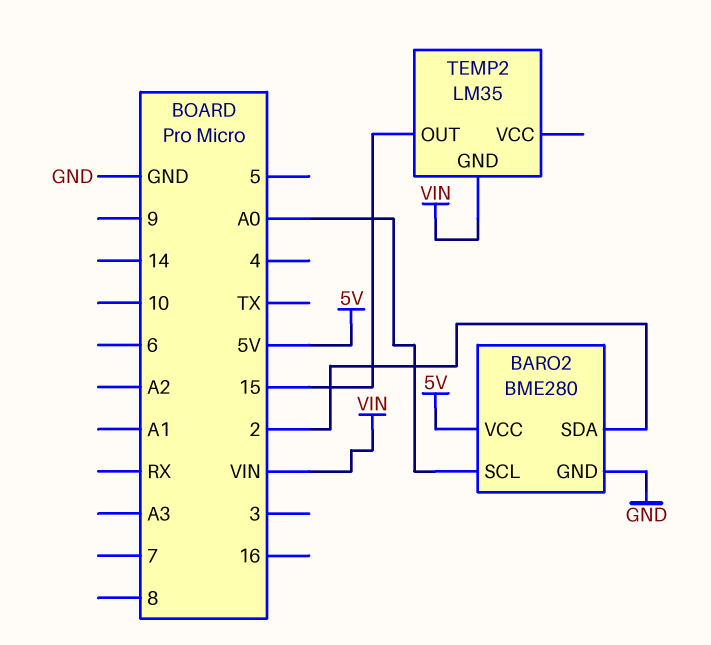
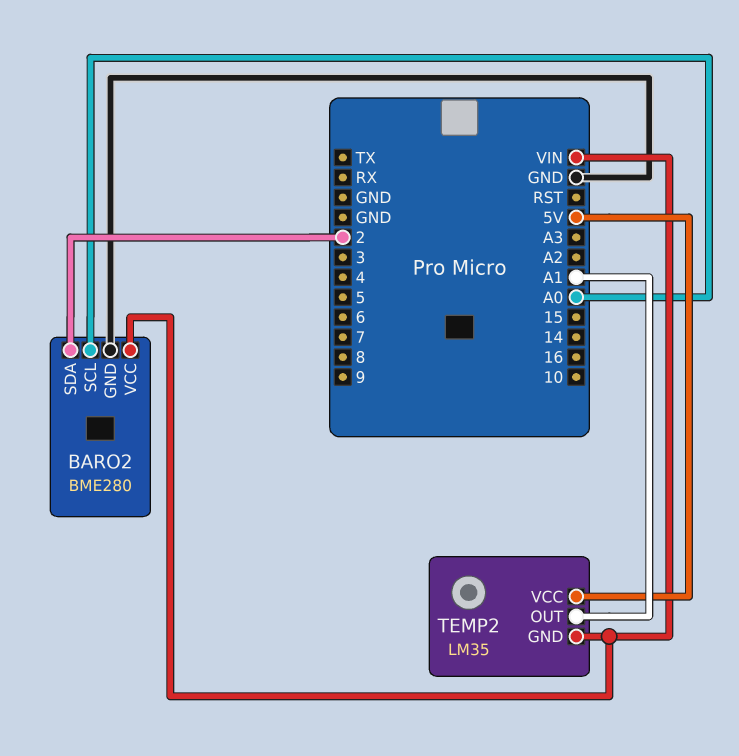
BARO2 pin VCC: 5V -> VIN
TEMP2 pin OUT: 15 -> A1
TEMP2 pin VCC: none -> 5V

